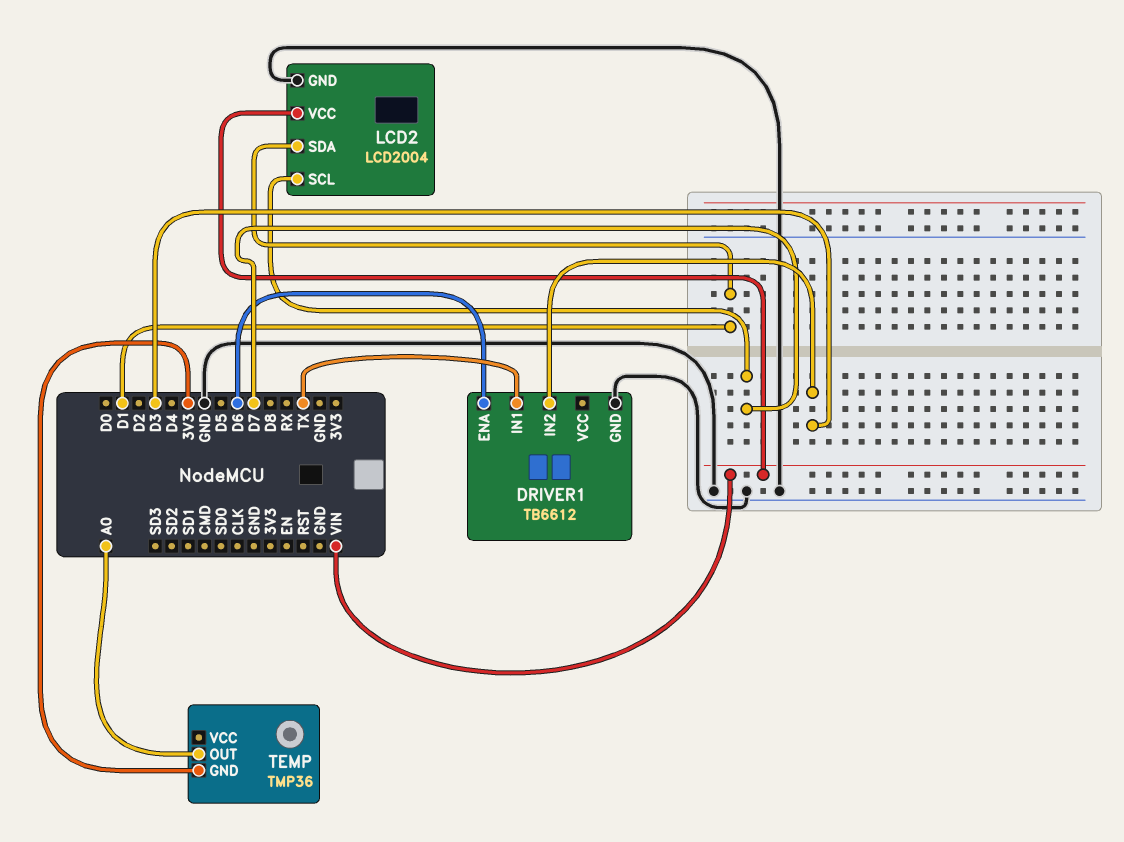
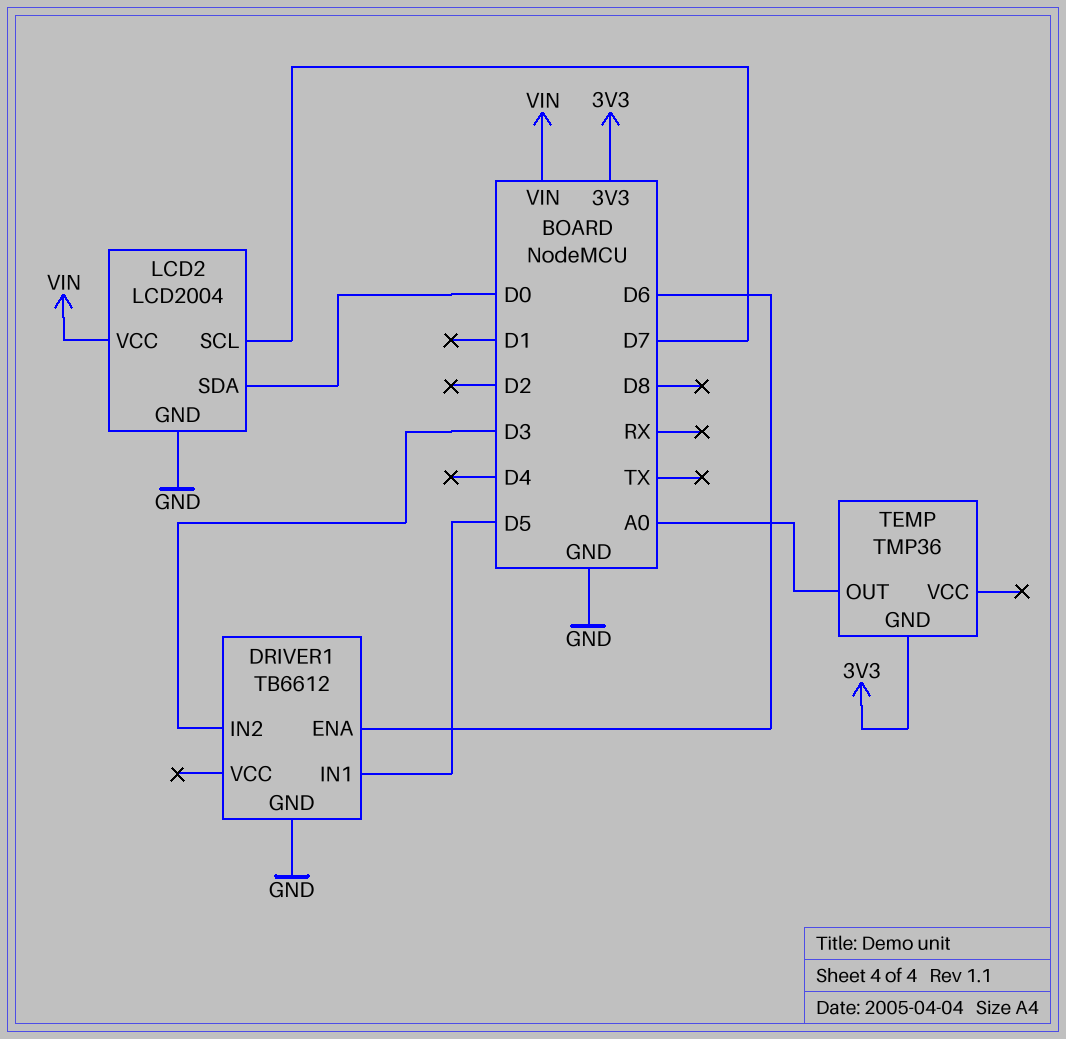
DRIVER1 pin IN1: TX -> D5
LCD2 pin SDA: D1 -> D0

